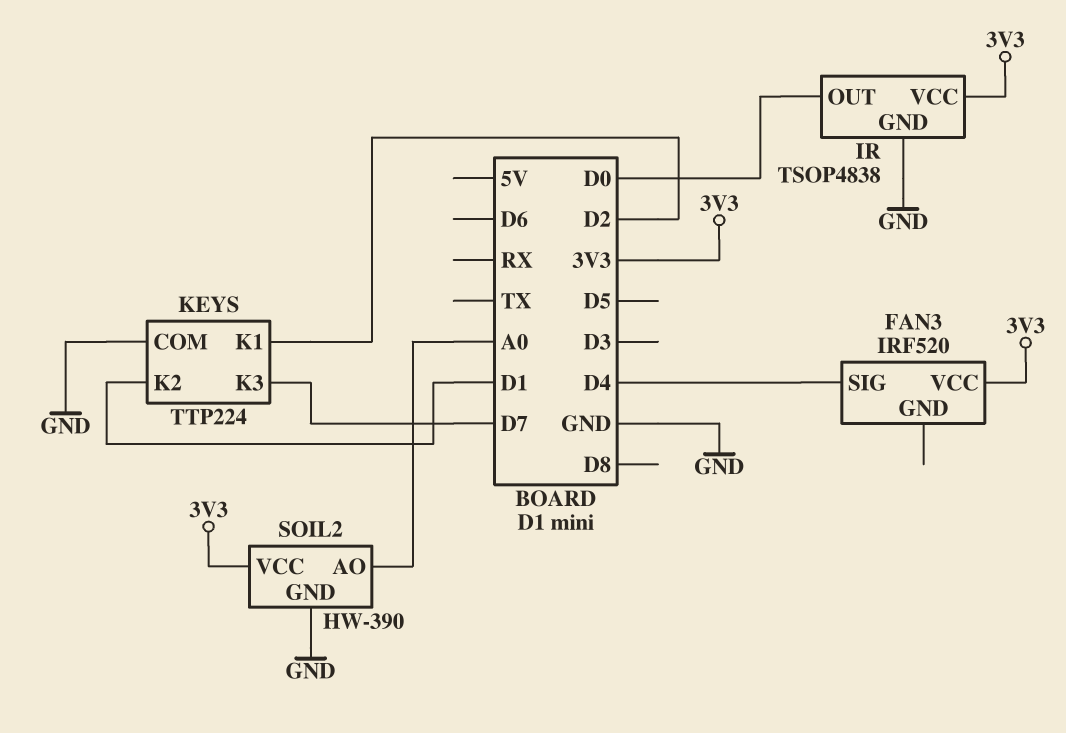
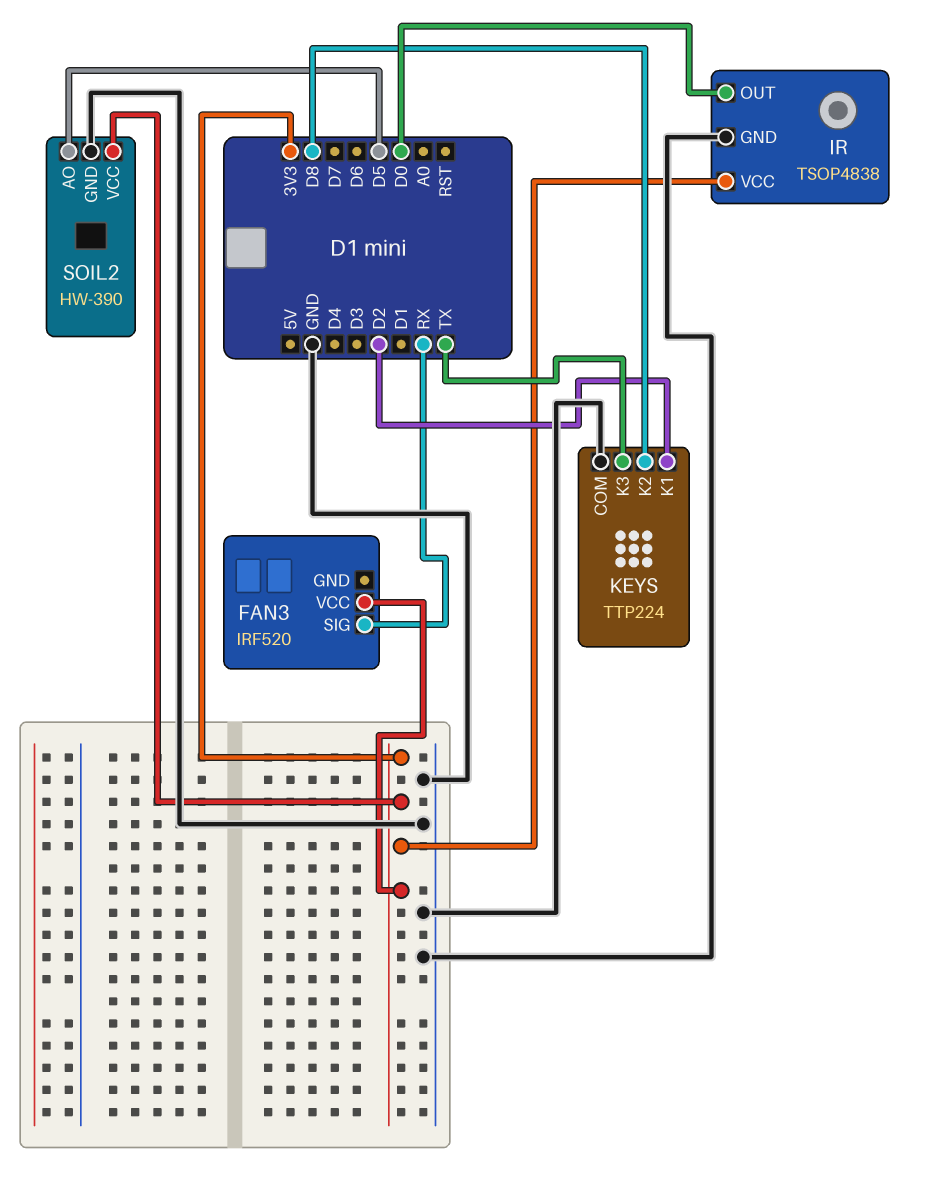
FAN3 pin SIG: D4 -> RX
KEYS pin K2: D1 -> D8
KEYS pin K3: D7 -> TX
SOIL2 pin AO: A0 -> D5

